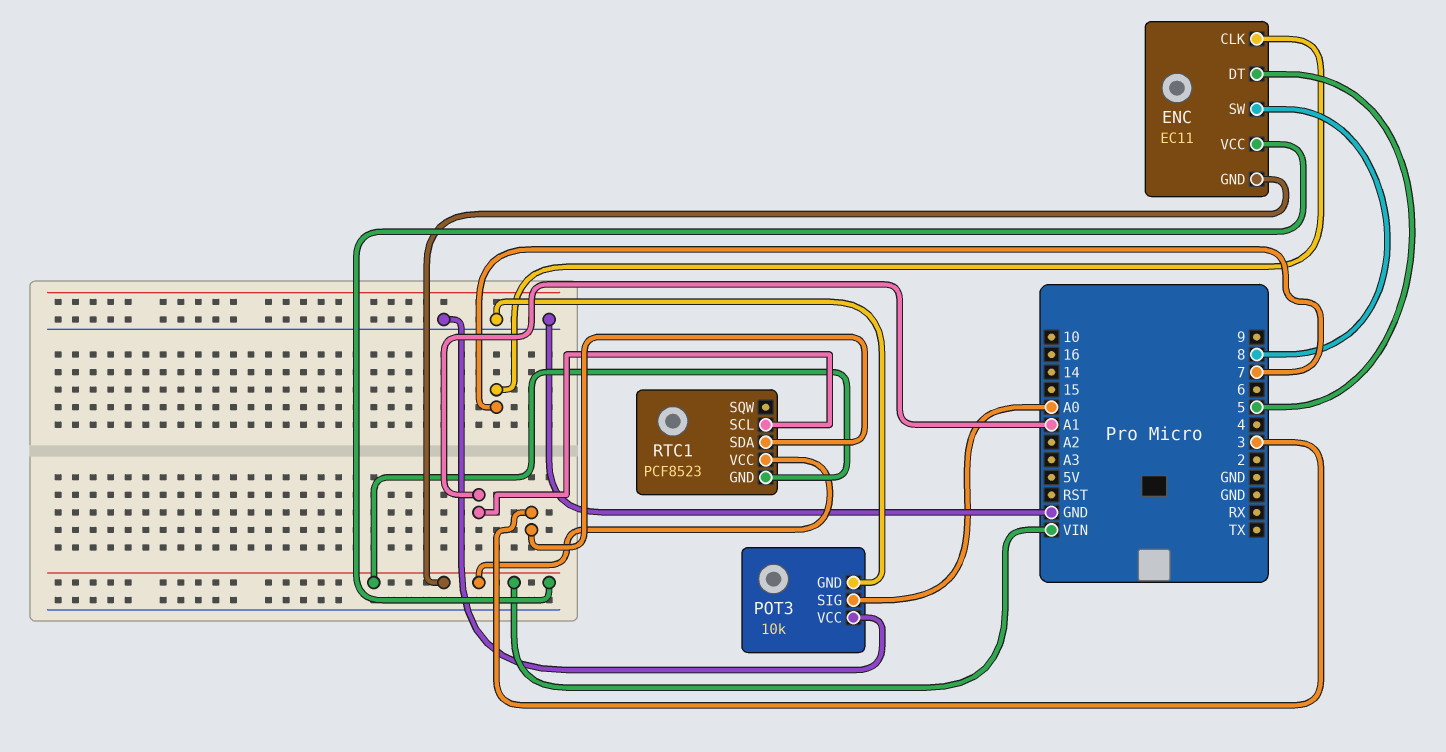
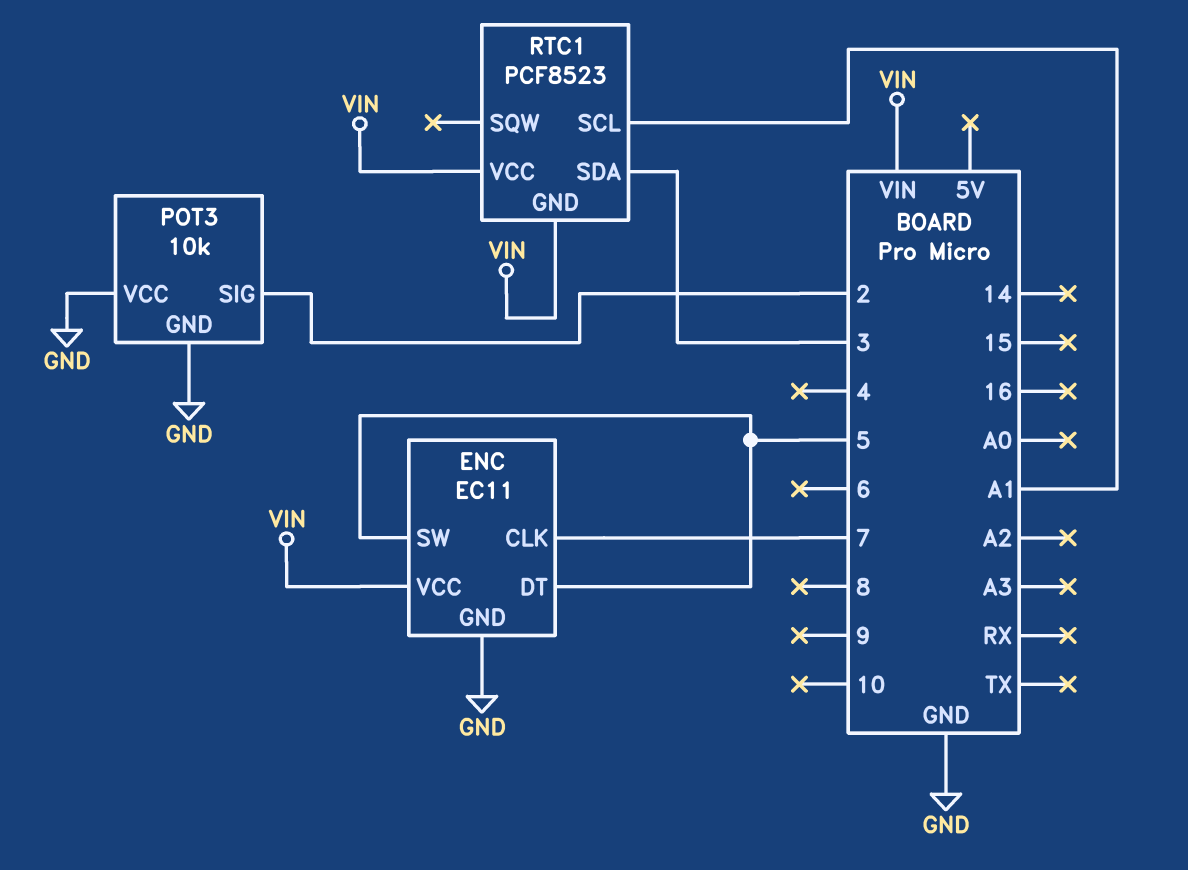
ENC pin GND: VIN -> GND
ENC pin SW: 8 -> 5
POT3 pin SIG: A0 -> 2

